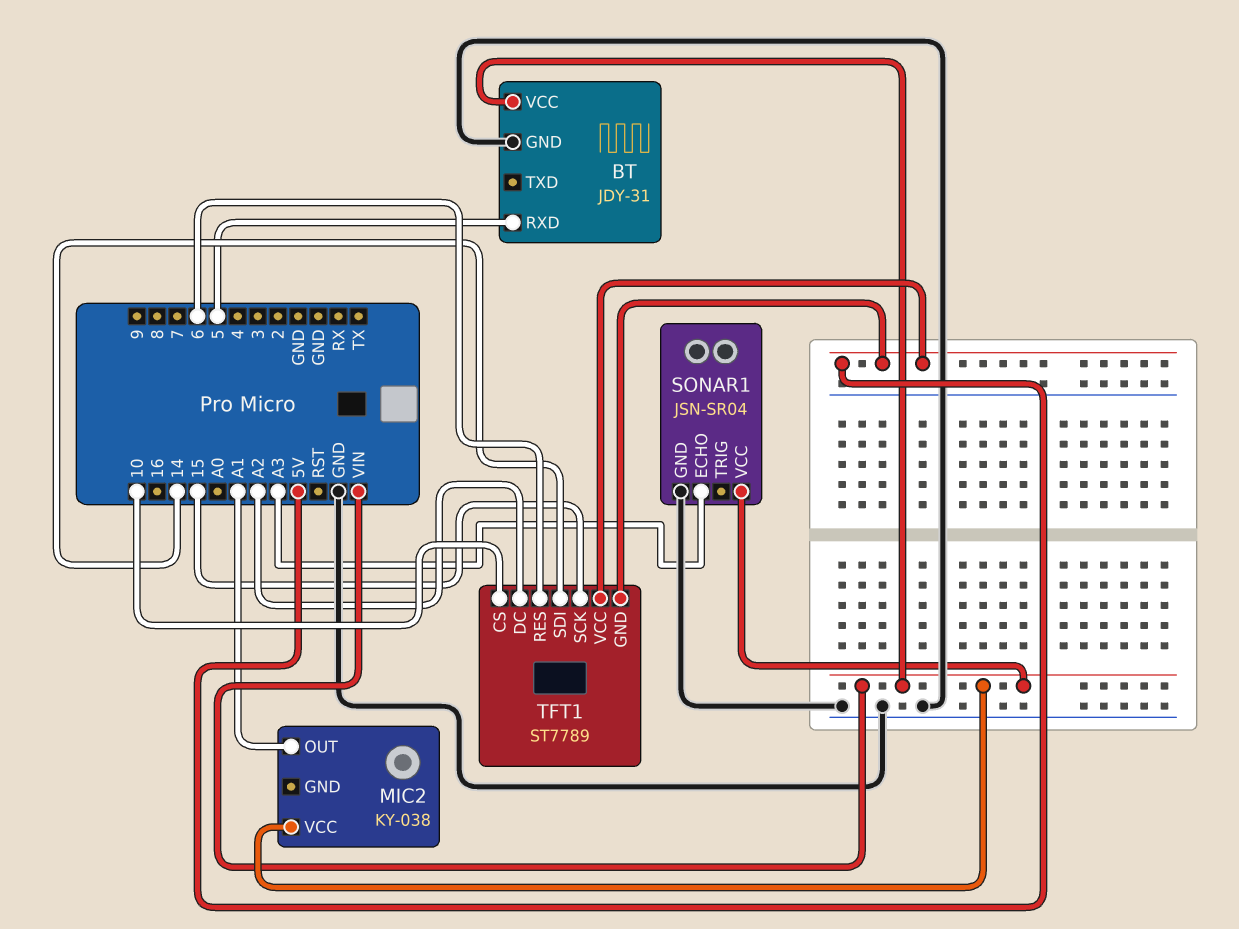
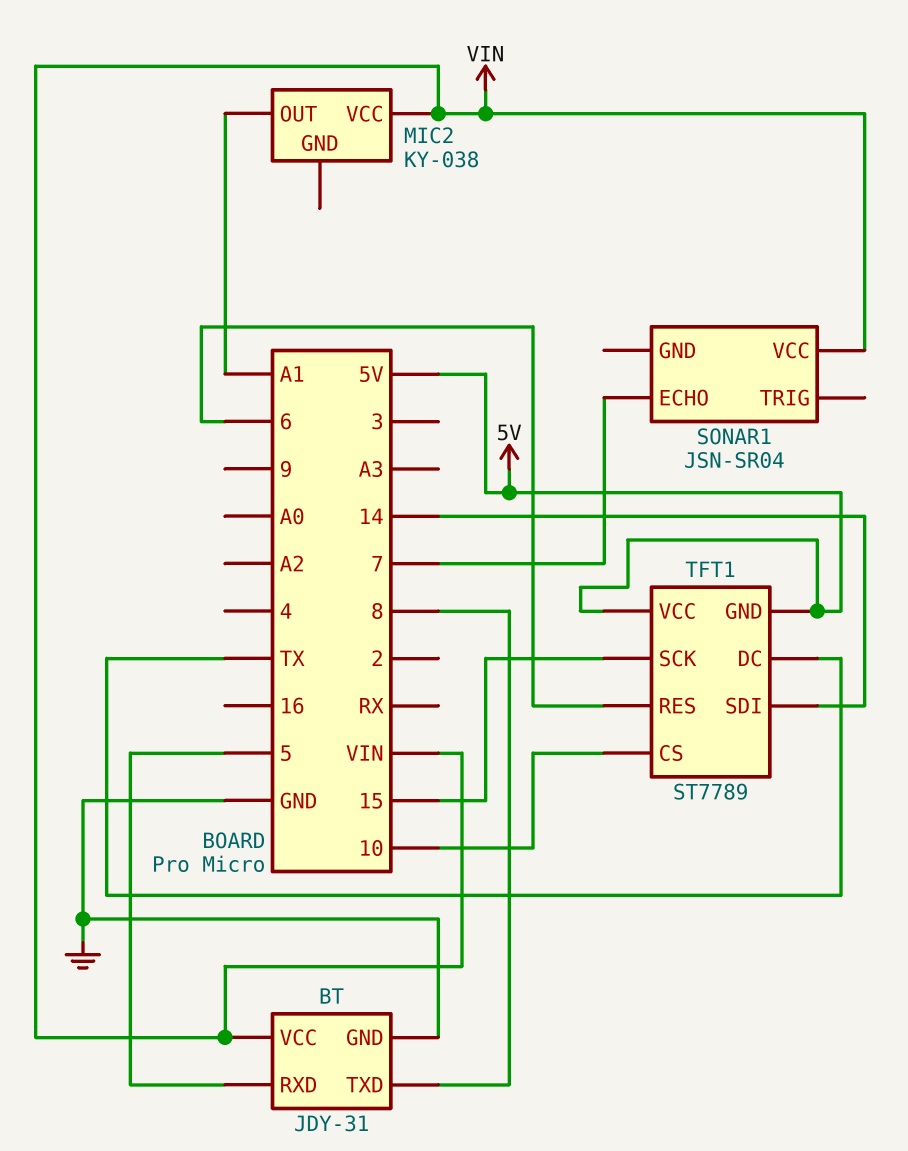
BT pin TXD: none -> 8
SONAR1 pin ECHO: A3 -> 7
SONAR1 pin GND: GND -> none
TFT1 pin DC: A2 -> TX

